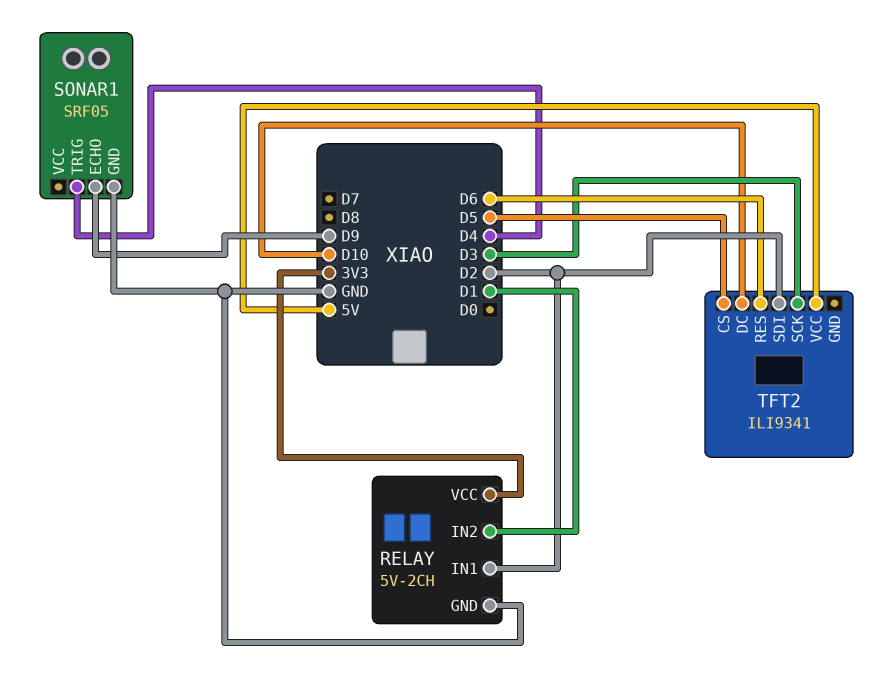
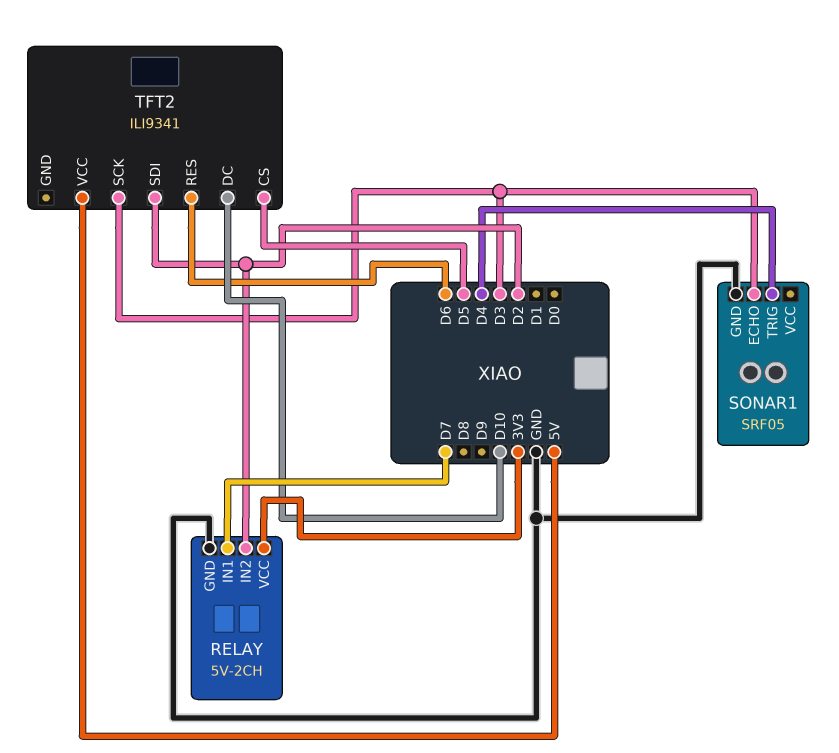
RELAY pin IN1: D2 -> D7
RELAY pin IN2: D1 -> D2
SONAR1 pin ECHO: D9 -> D3

